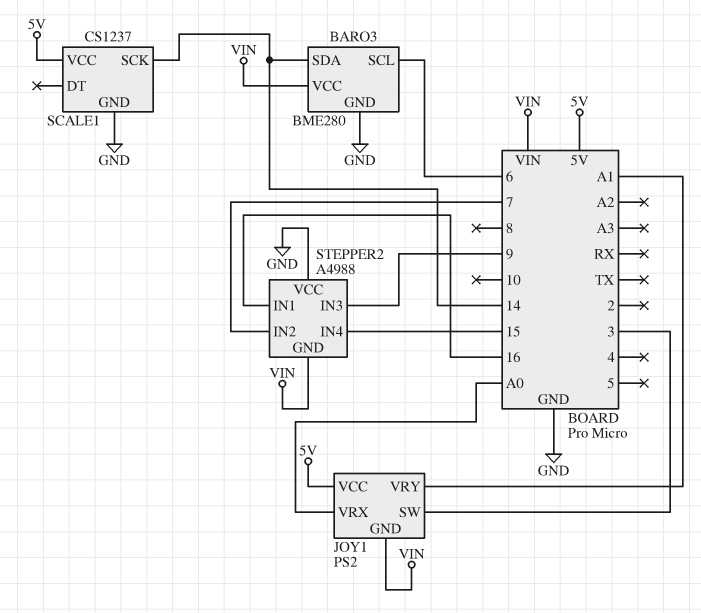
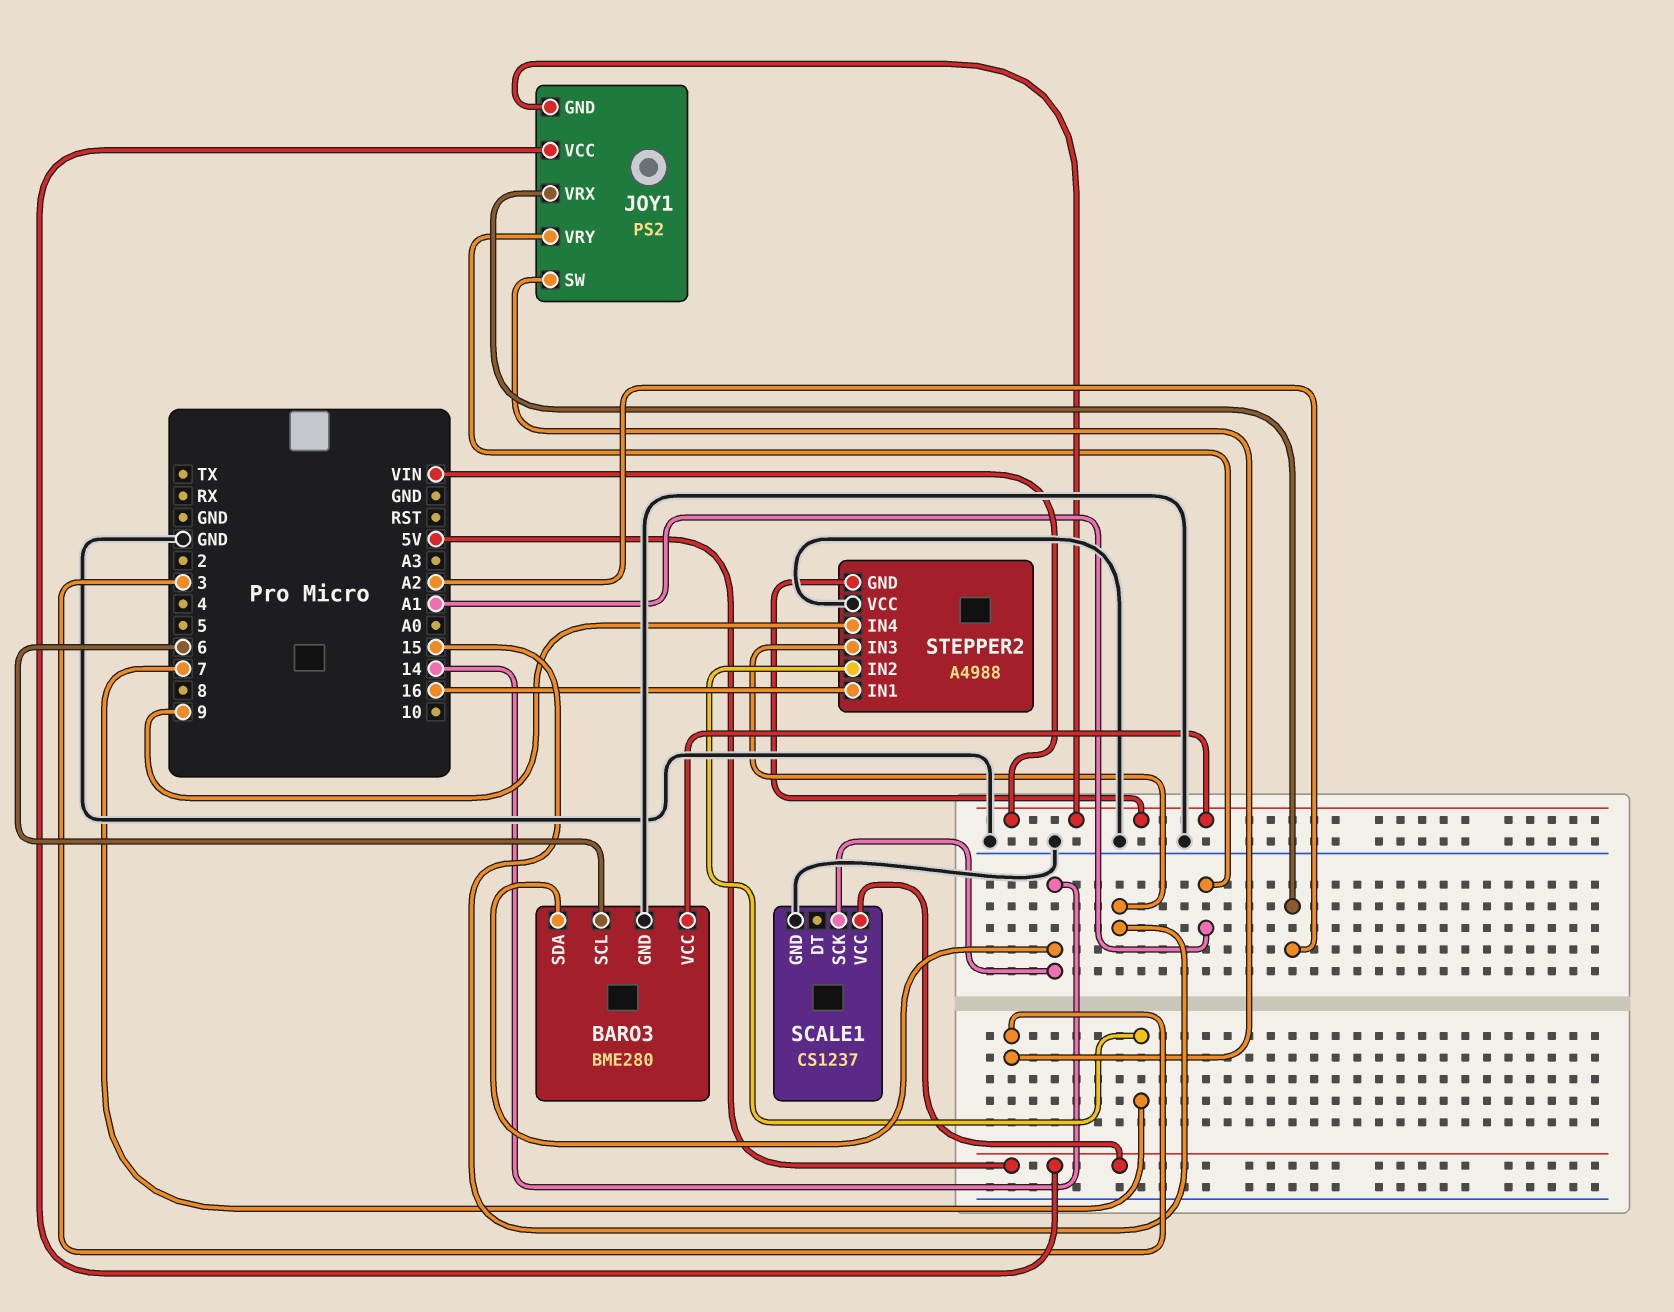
JOY1 pin VRX: A0 -> A2
STEPPER2 pin IN3: 9 -> 15
STEPPER2 pin IN4: 15 -> 9

